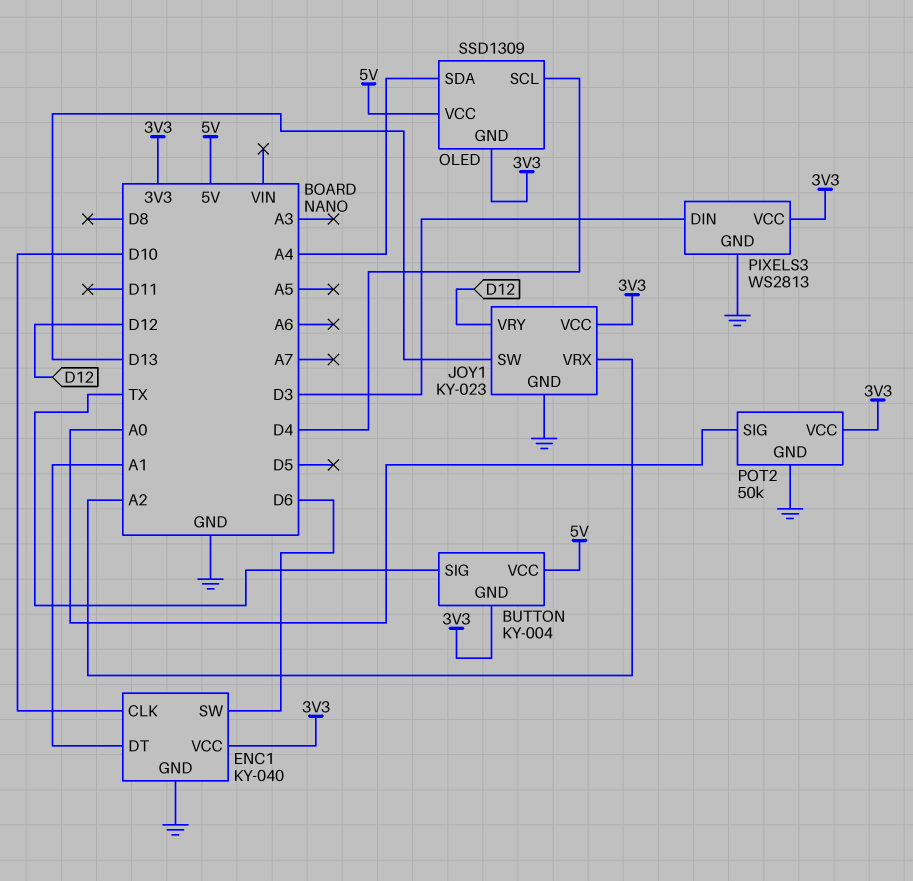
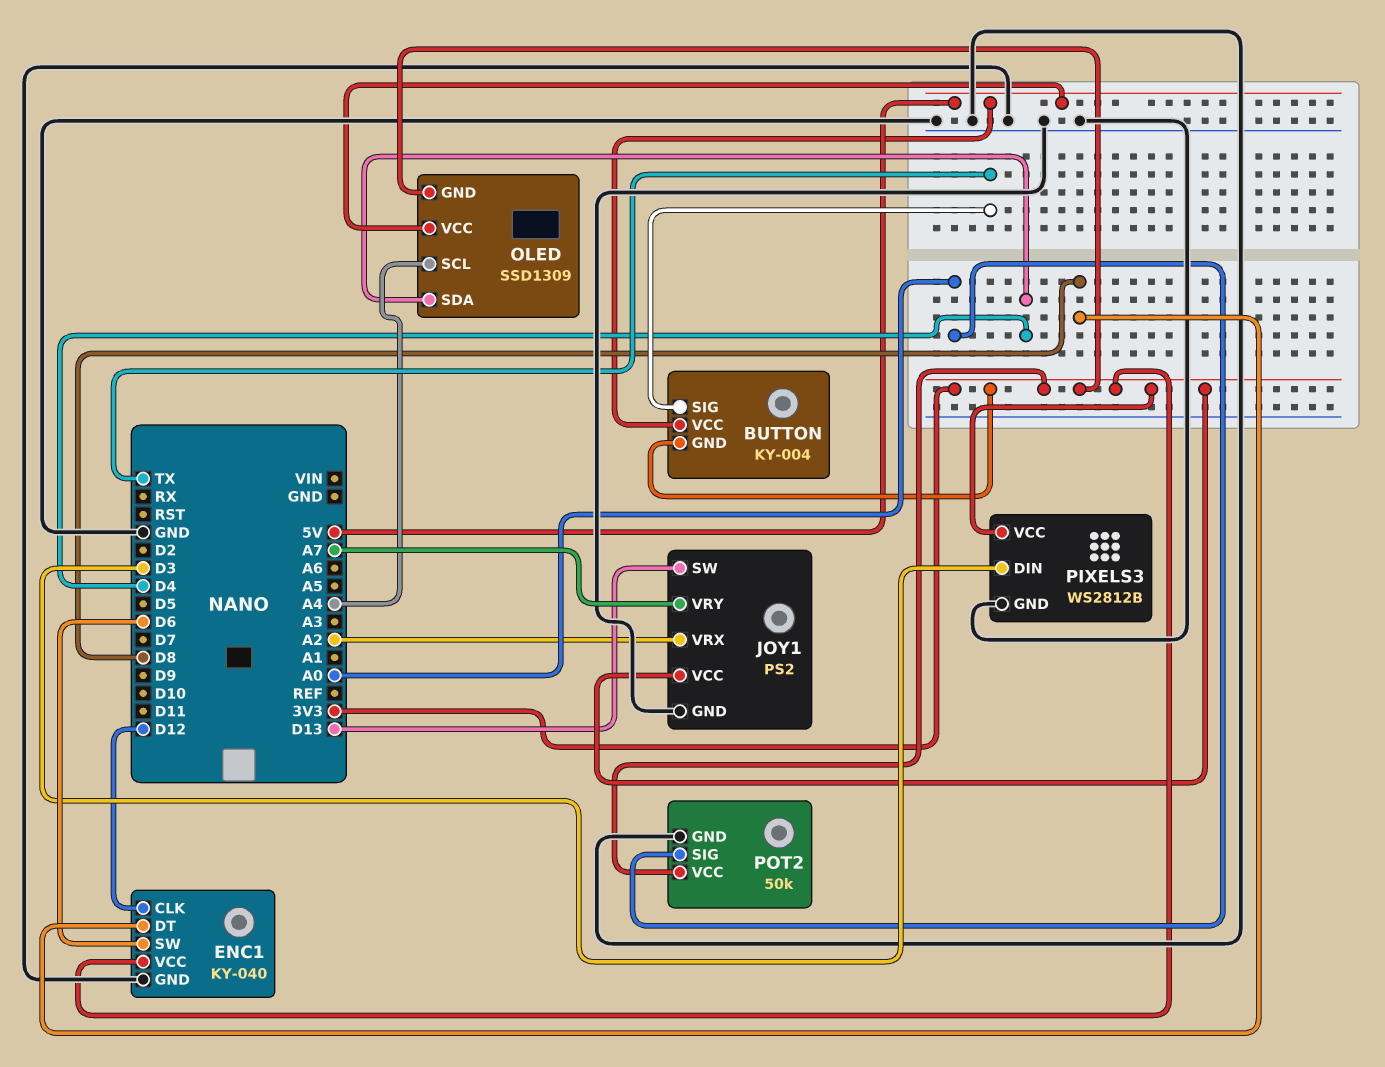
ENC1 pin CLK: D10 -> D12
ENC1 pin DT: A1 -> D8
JOY1: KY-023 -> PS2
JOY1 pin VRY: D12 -> A7
OLED pin SCL: D4 -> A4
OLED pin SDA: A4 -> D4
PIXELS3: WS2813 -> WS2812B

